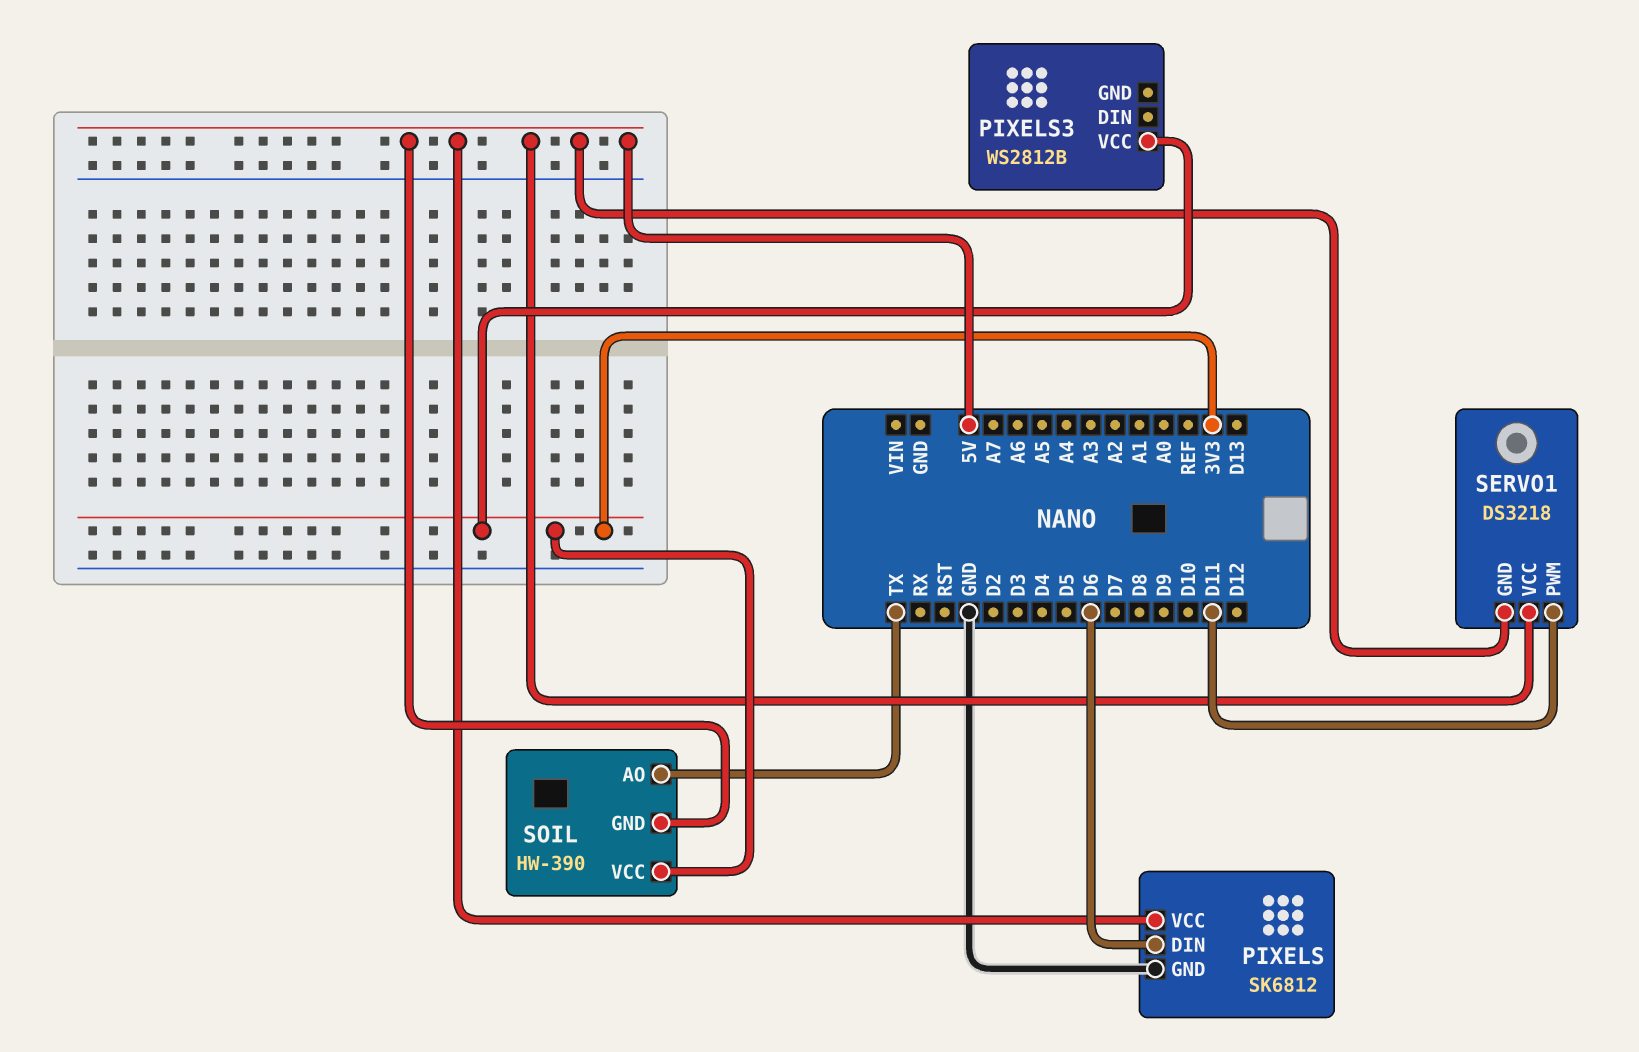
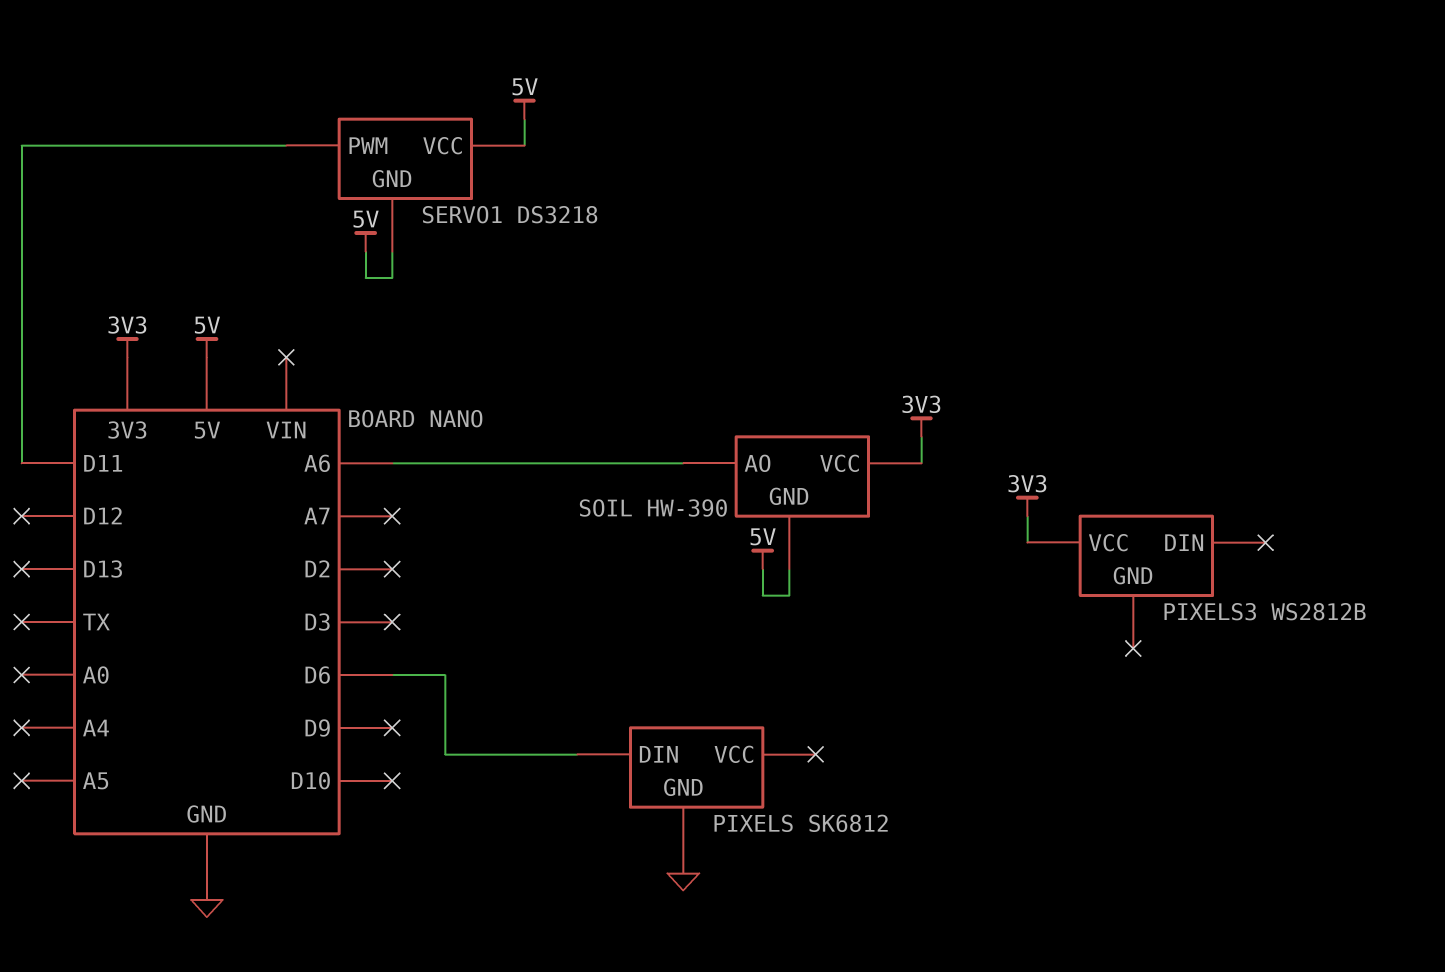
PIXELS pin VCC: 5V -> none
SOIL pin AO: TX -> A6

